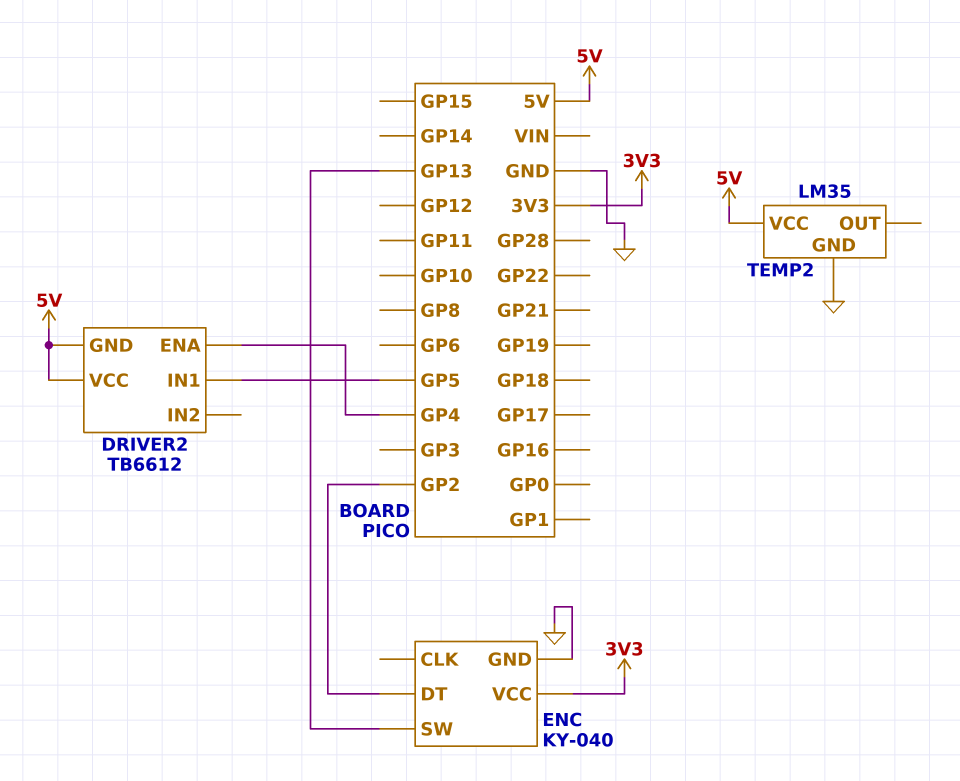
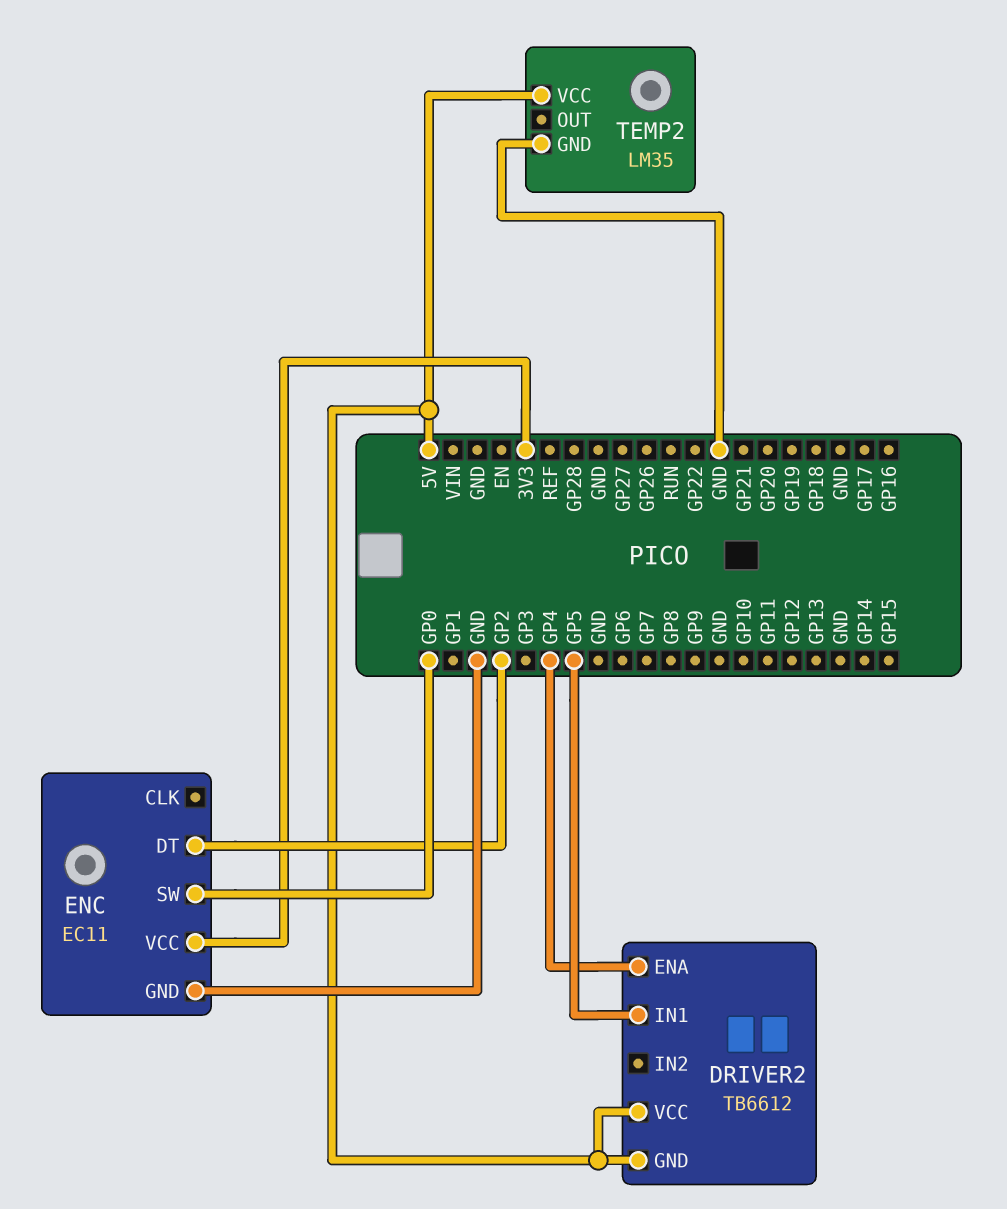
ENC: KY-040 -> EC11
ENC pin SW: GP13 -> GP0

